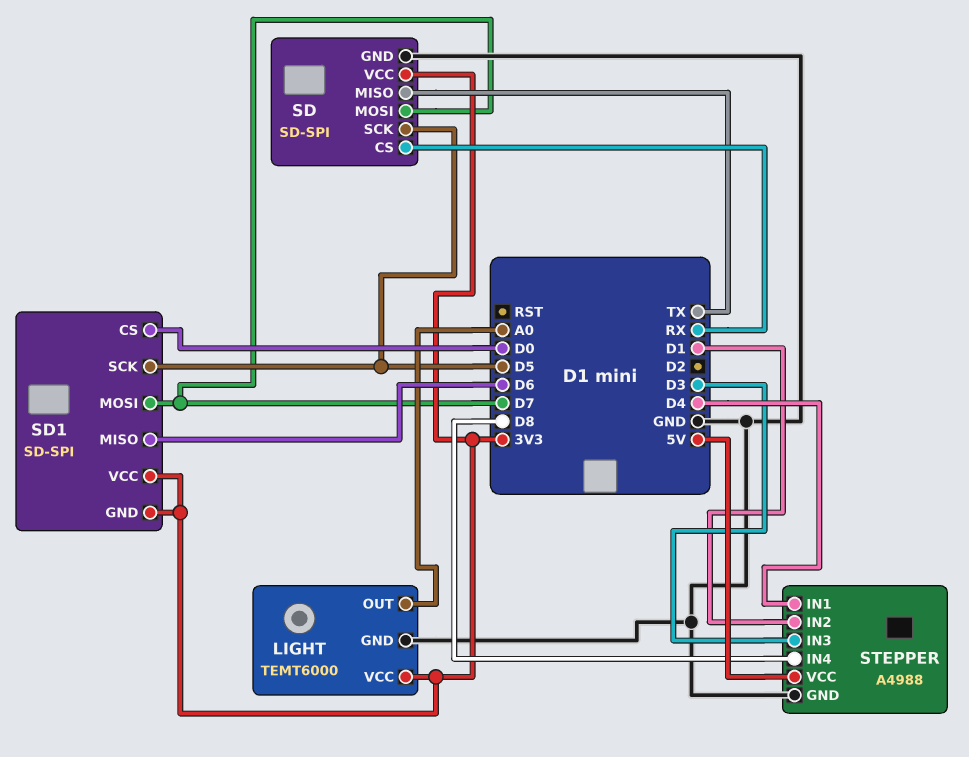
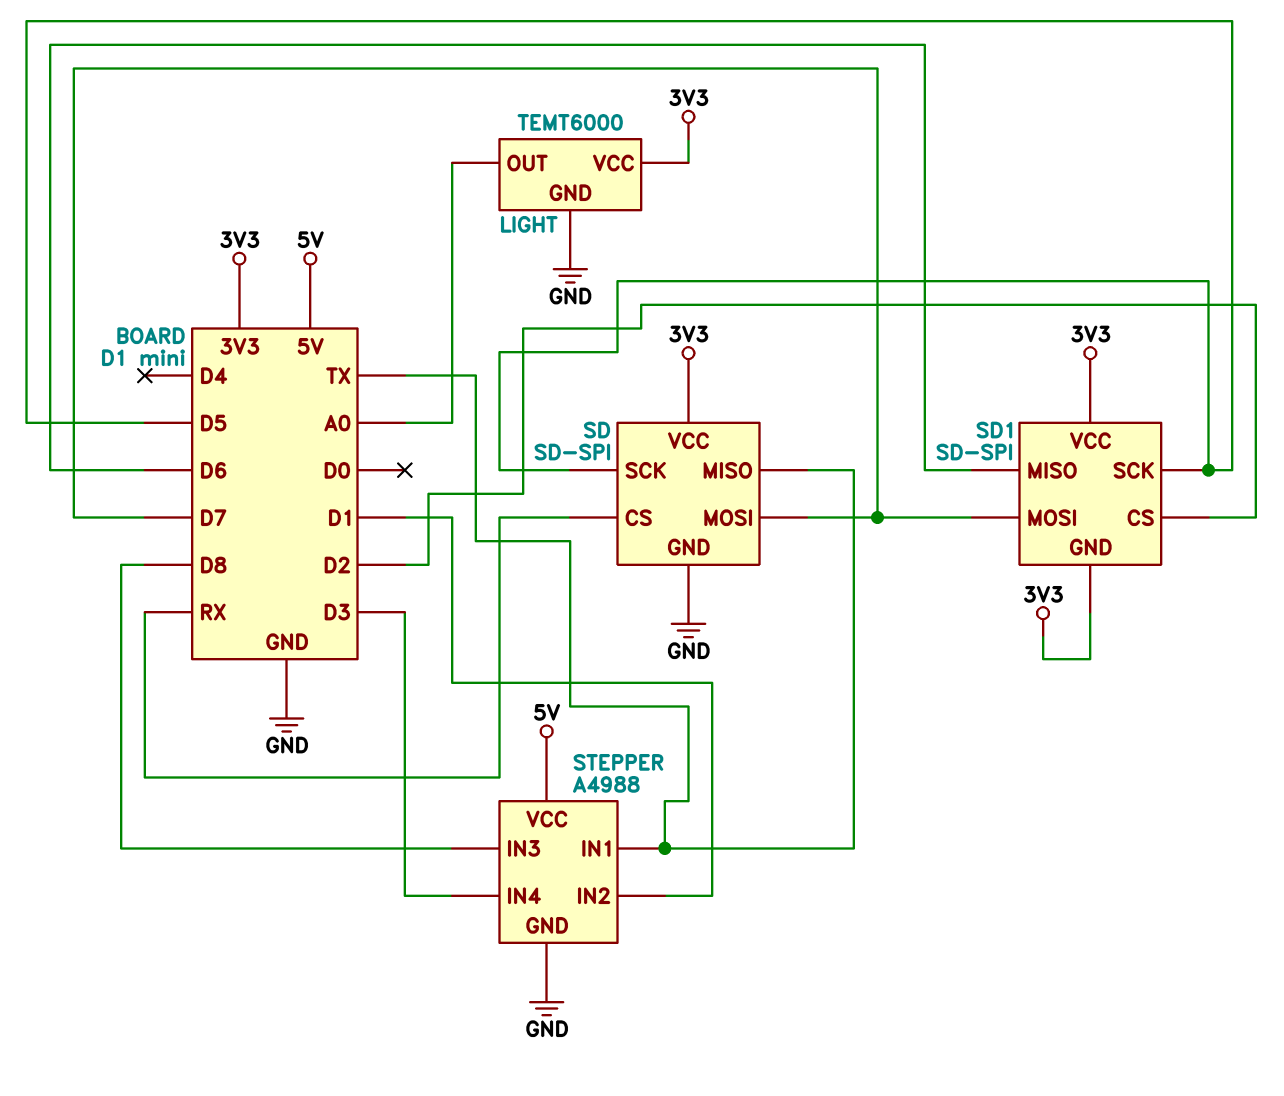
SD1 pin CS: D0 -> D2
STEPPER pin IN1: D4 -> TX
STEPPER pin IN3: D3 -> D8
STEPPER pin IN4: D8 -> D3

